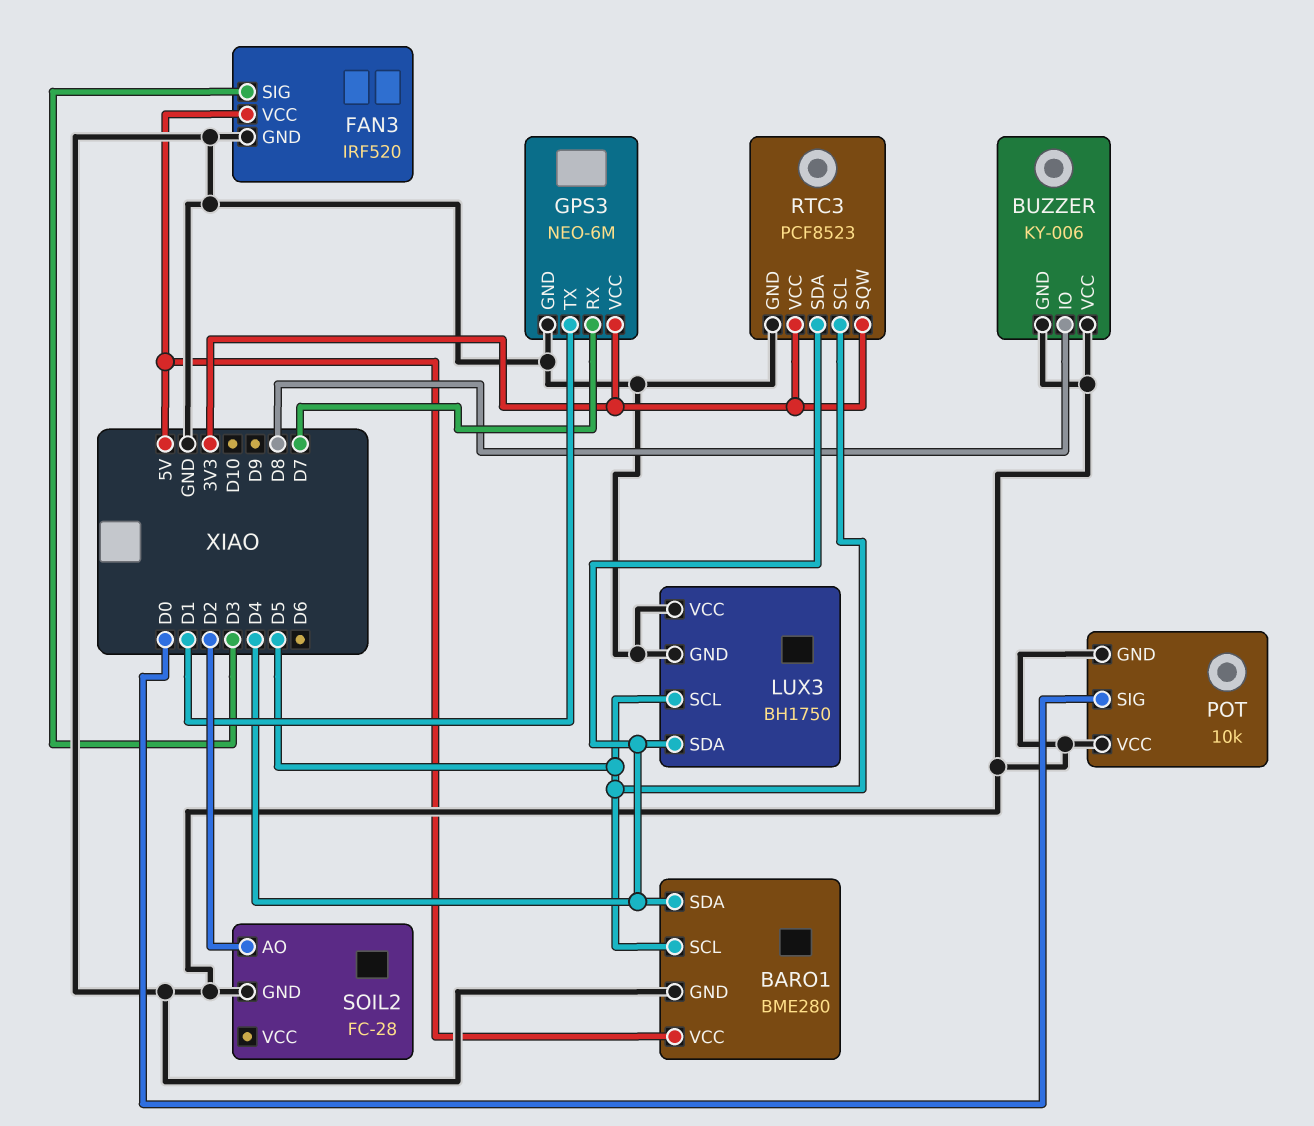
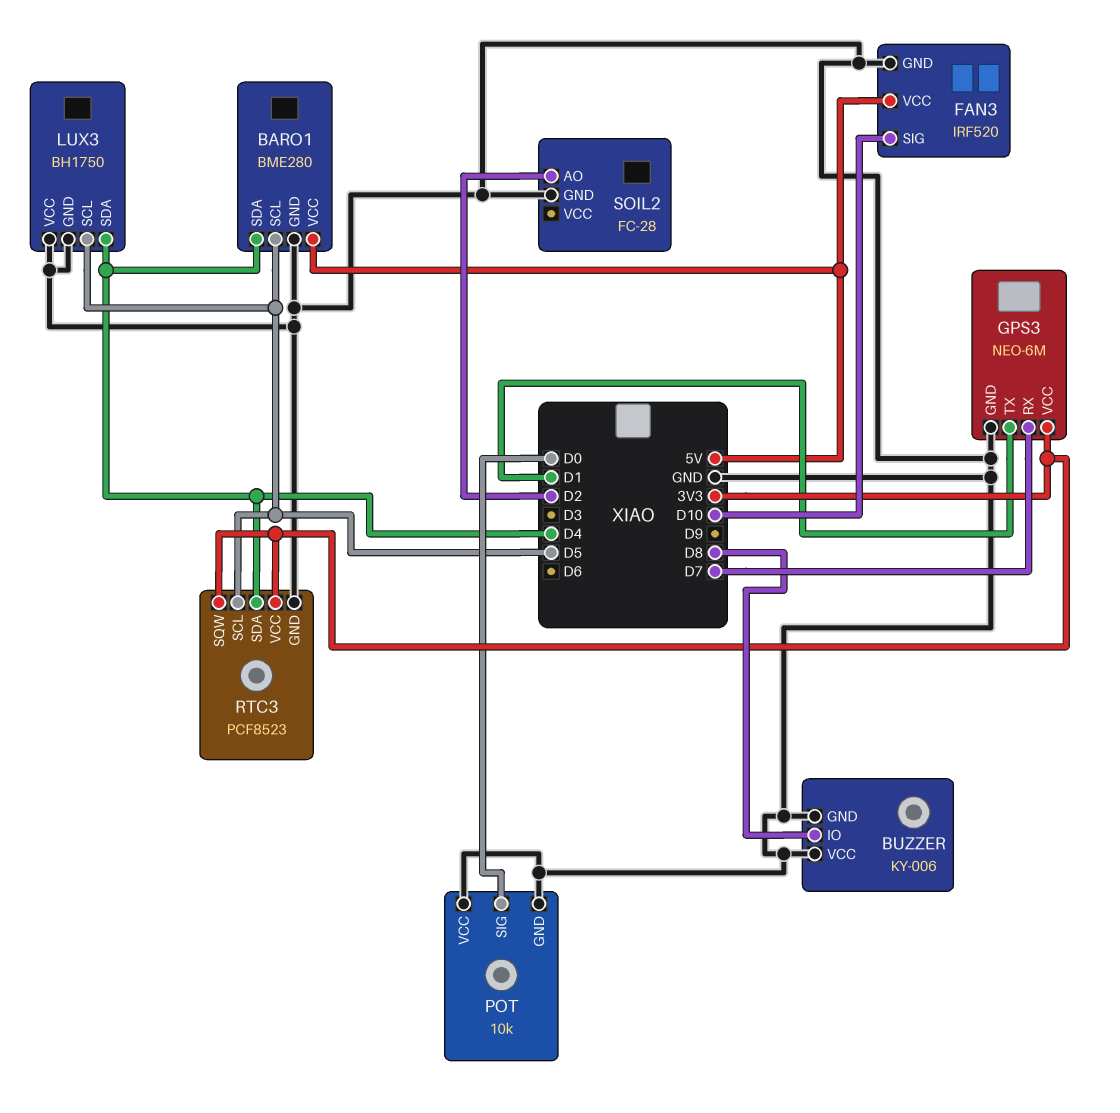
FAN3 pin SIG: D3 -> D10

